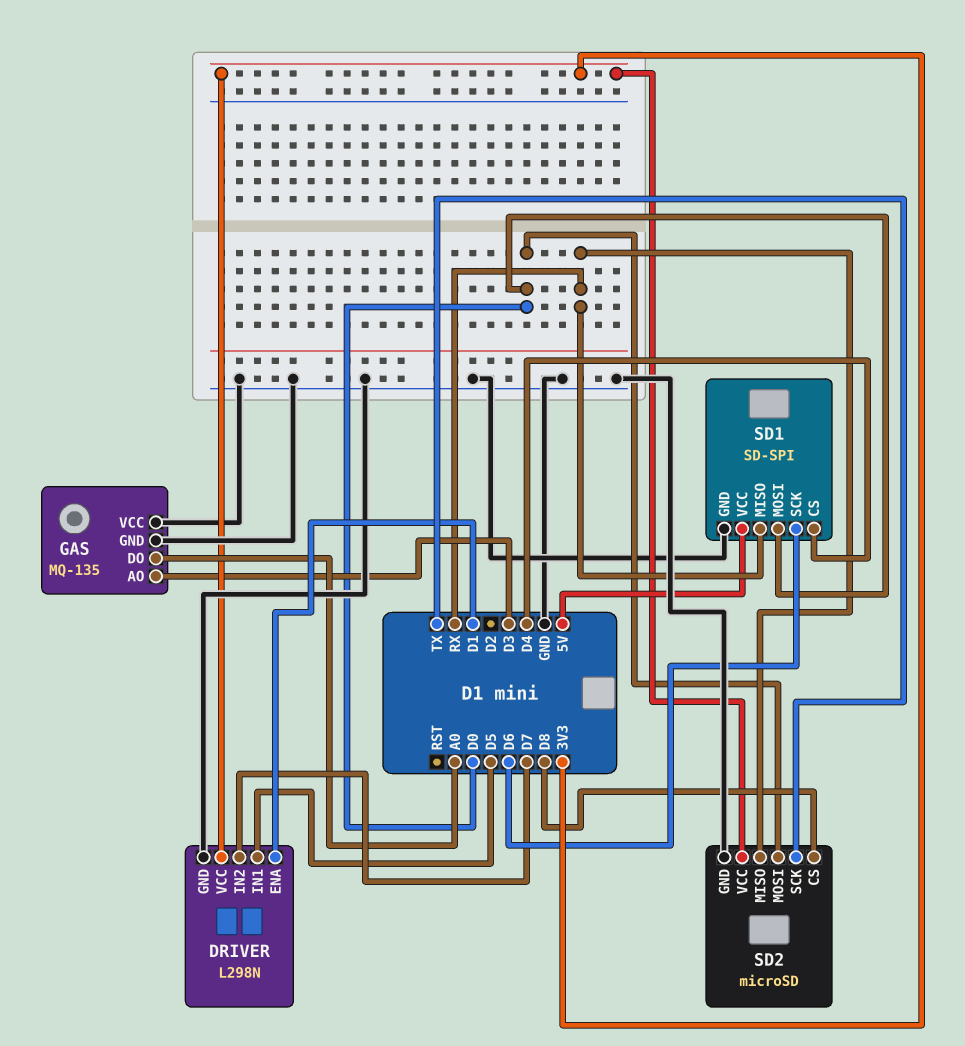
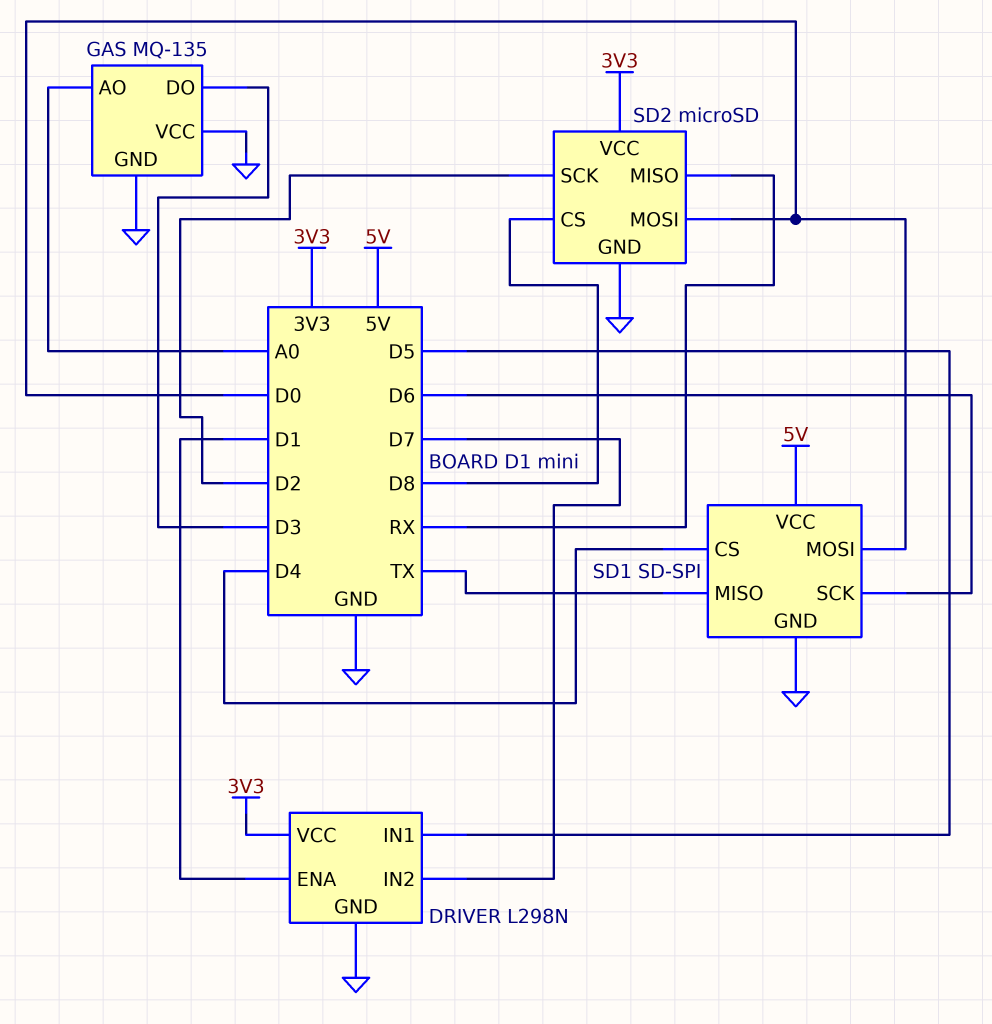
GAS pin AO: D3 -> A0
GAS pin DO: A0 -> D3
SD1 pin MISO: RX -> TX
SD2 pin SCK: TX -> D2

